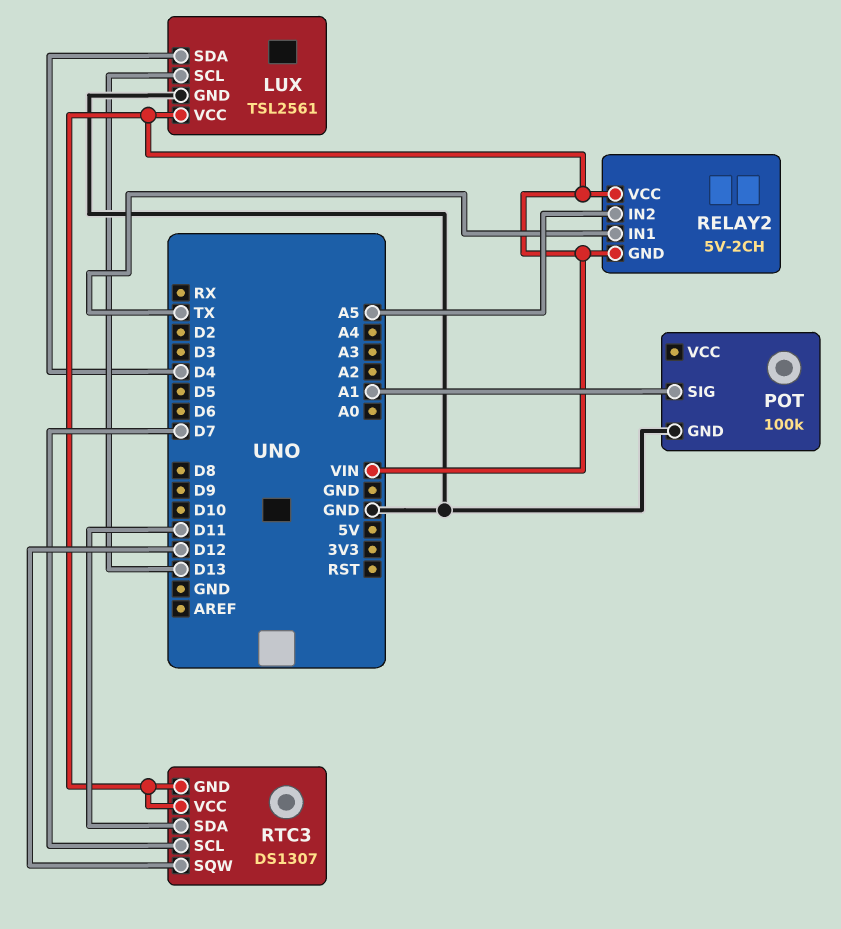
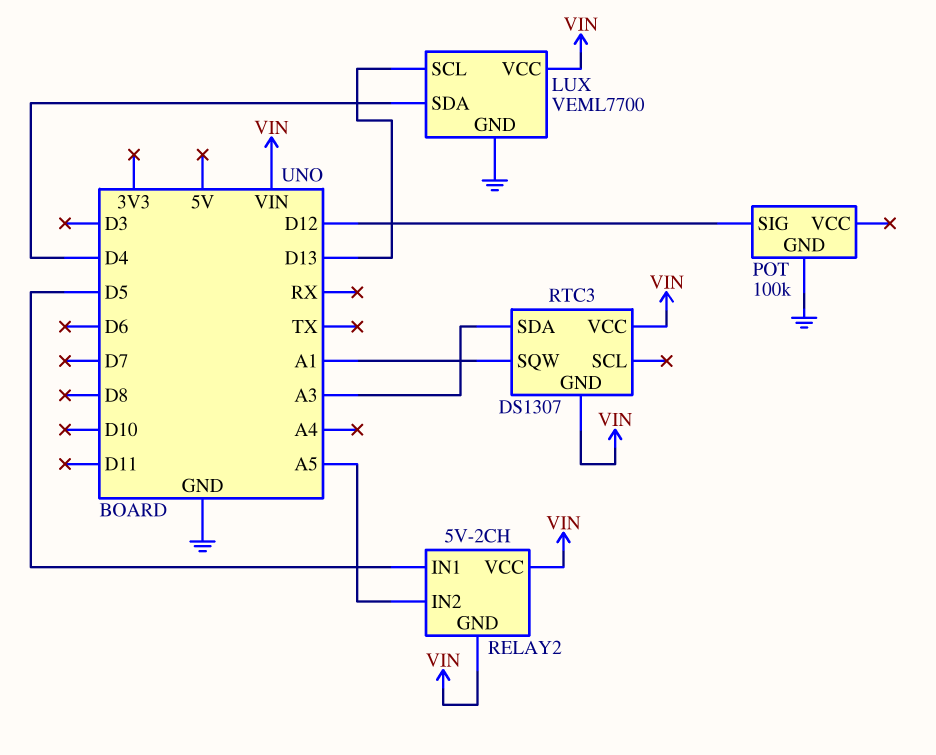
LUX: TSL2561 -> VEML7700
POT pin SIG: A1 -> D12
RELAY2 pin IN1: TX -> D5
RTC3 pin SCL: D7 -> none
RTC3 pin SDA: D11 -> A3
RTC3 pin SQW: D12 -> A1

